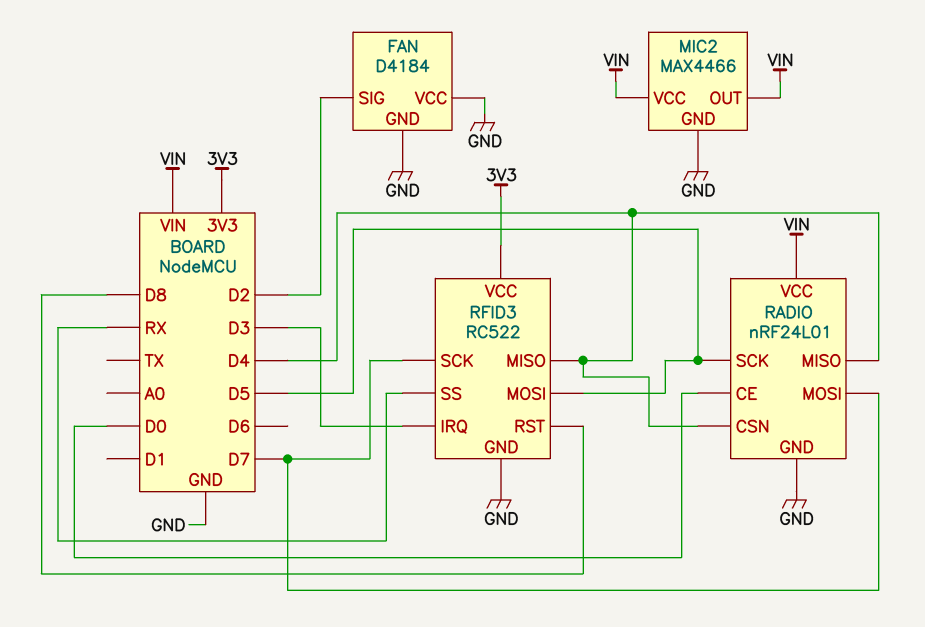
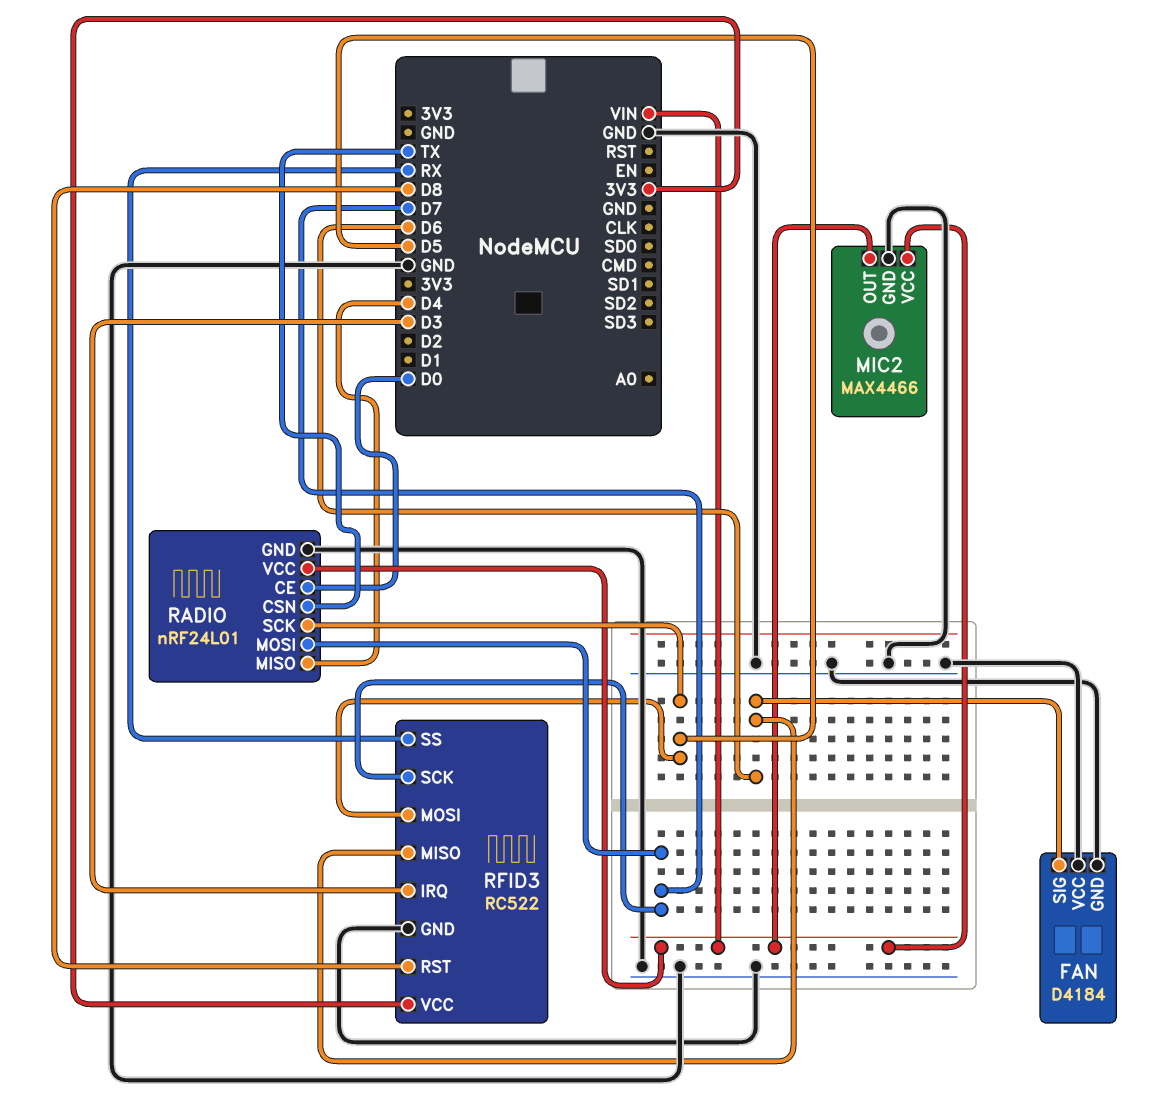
FAN pin SIG: D2 -> D6
RADIO pin CSN: D4 -> TX
RFID3 pin MISO: D4 -> D6

